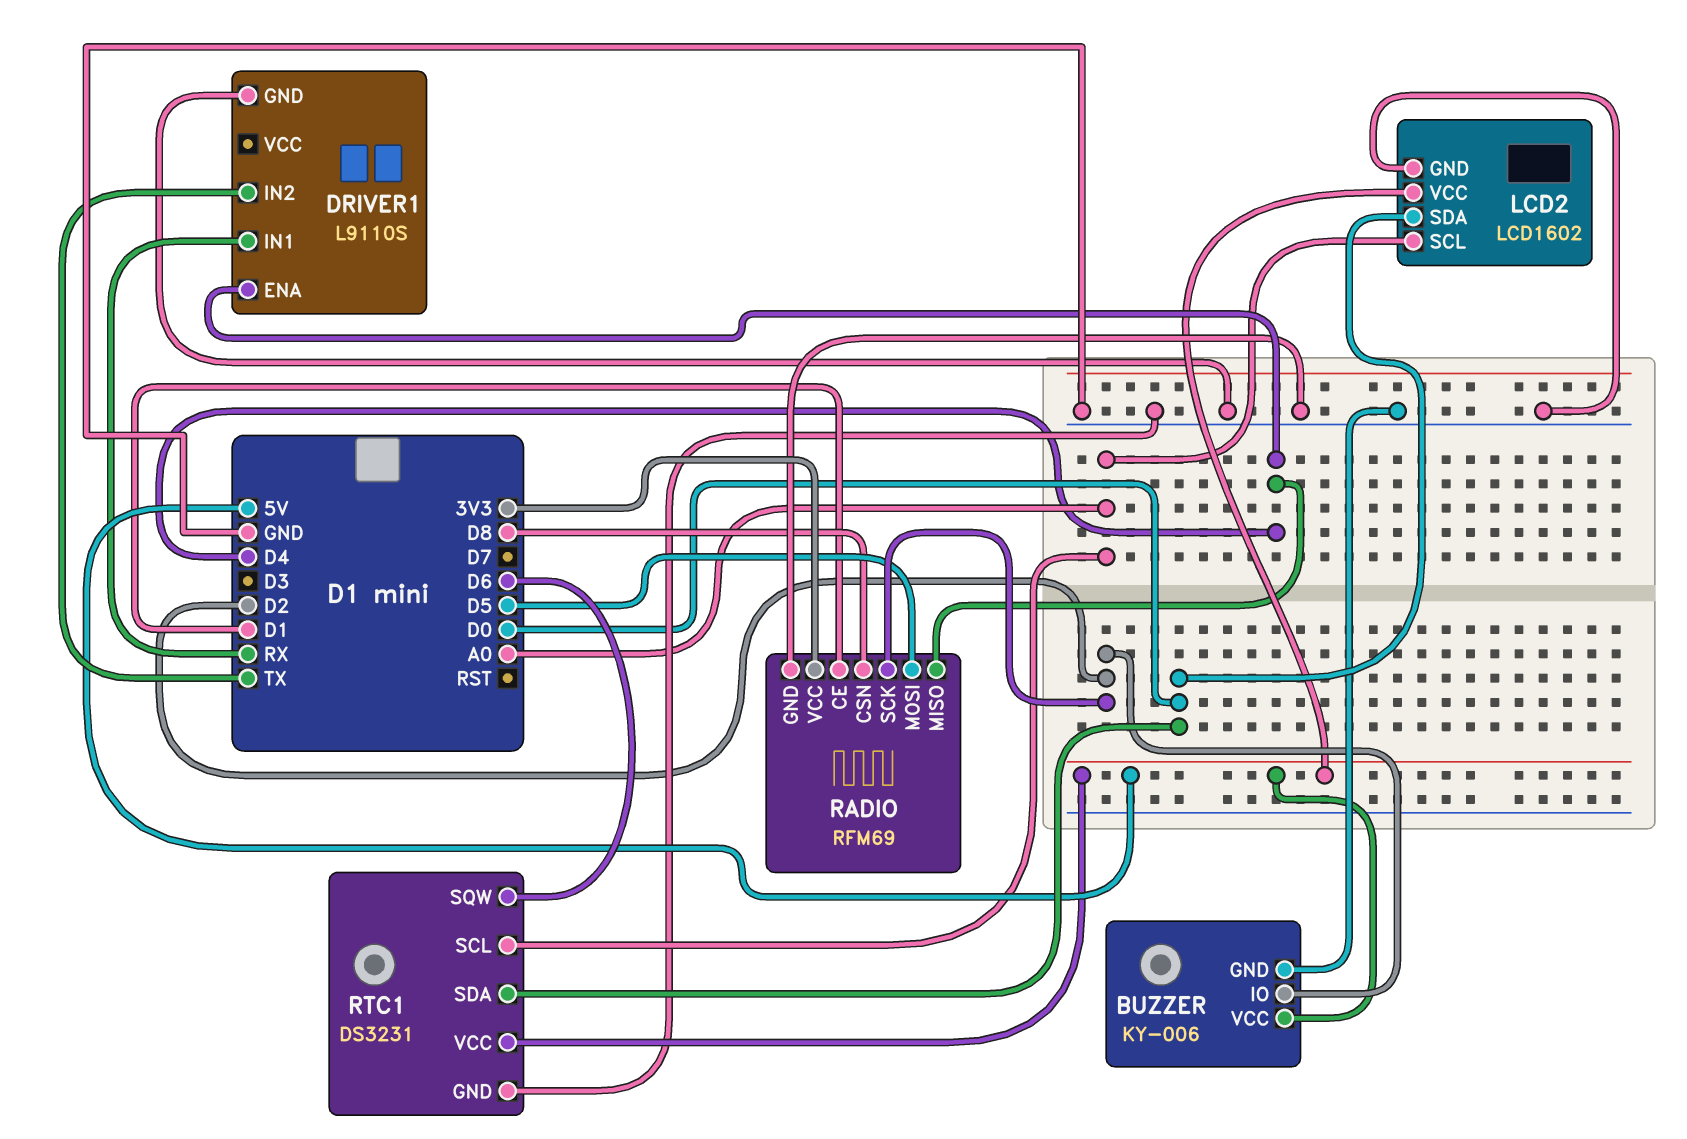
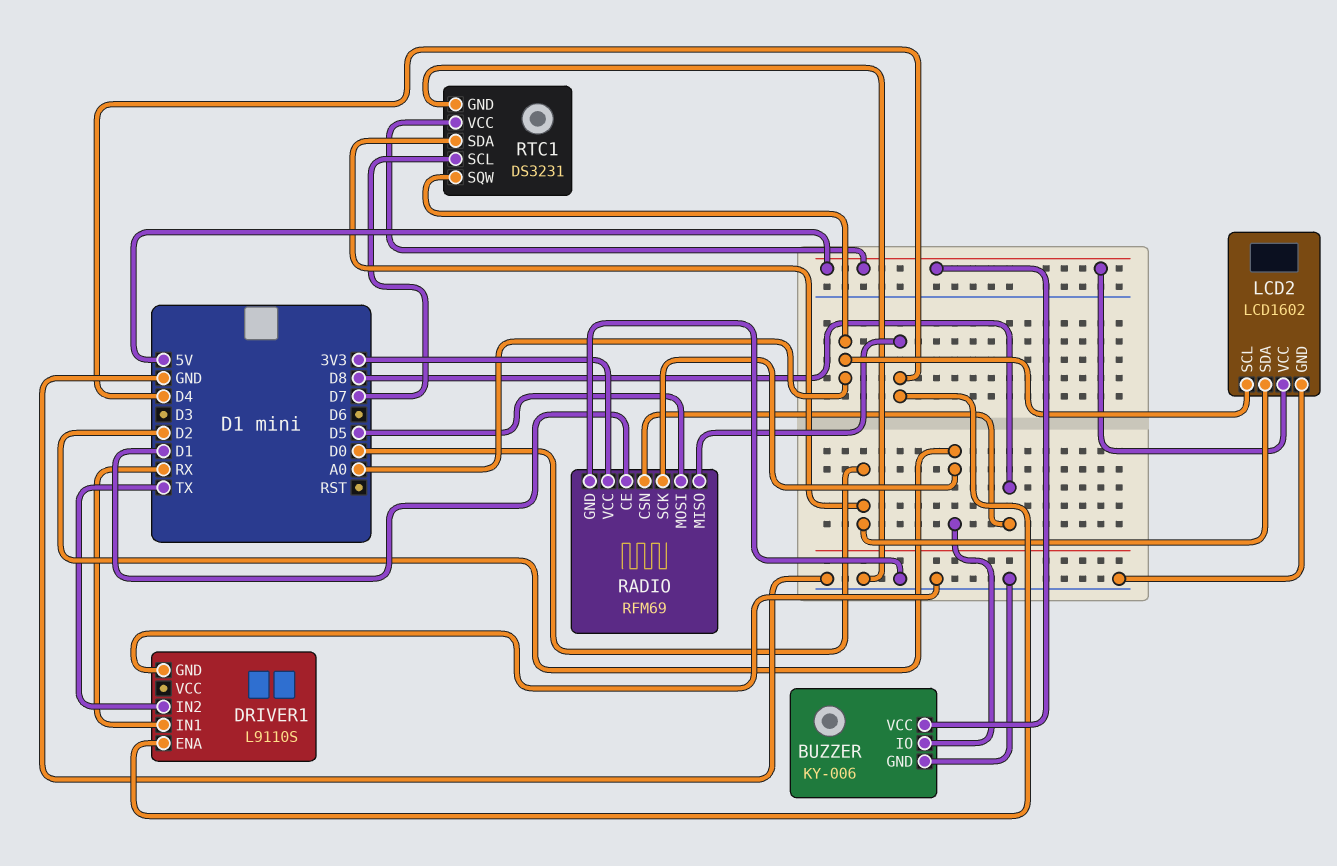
RTC1 pin SCL: A0 -> D7
RTC1 pin SQW: D6 -> A0

